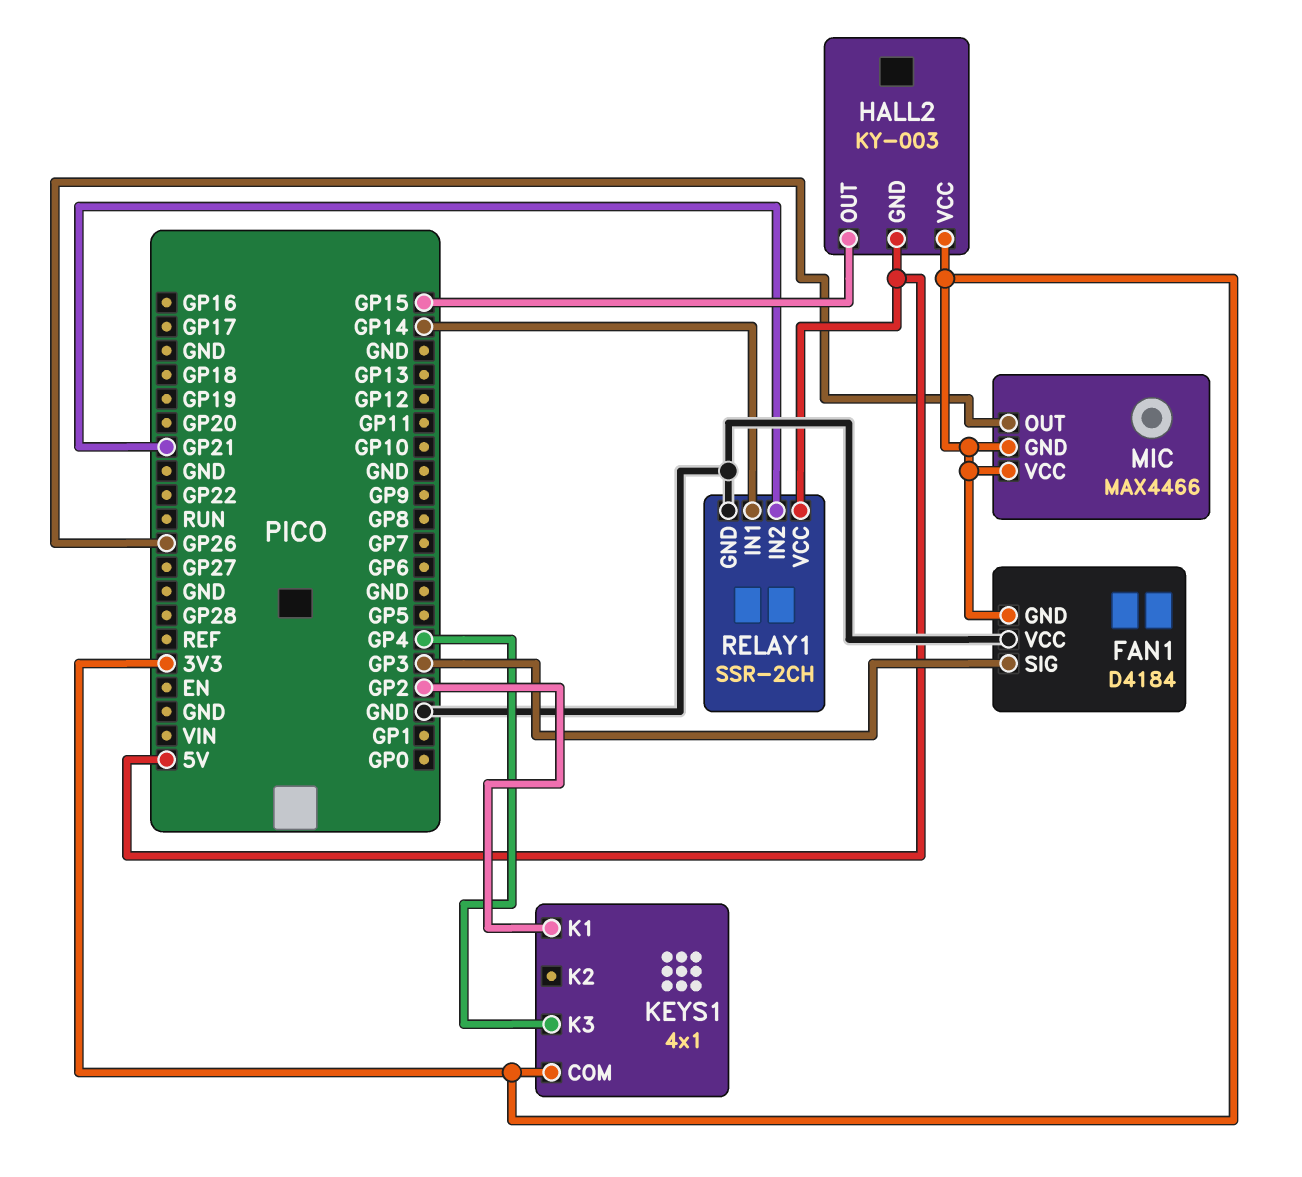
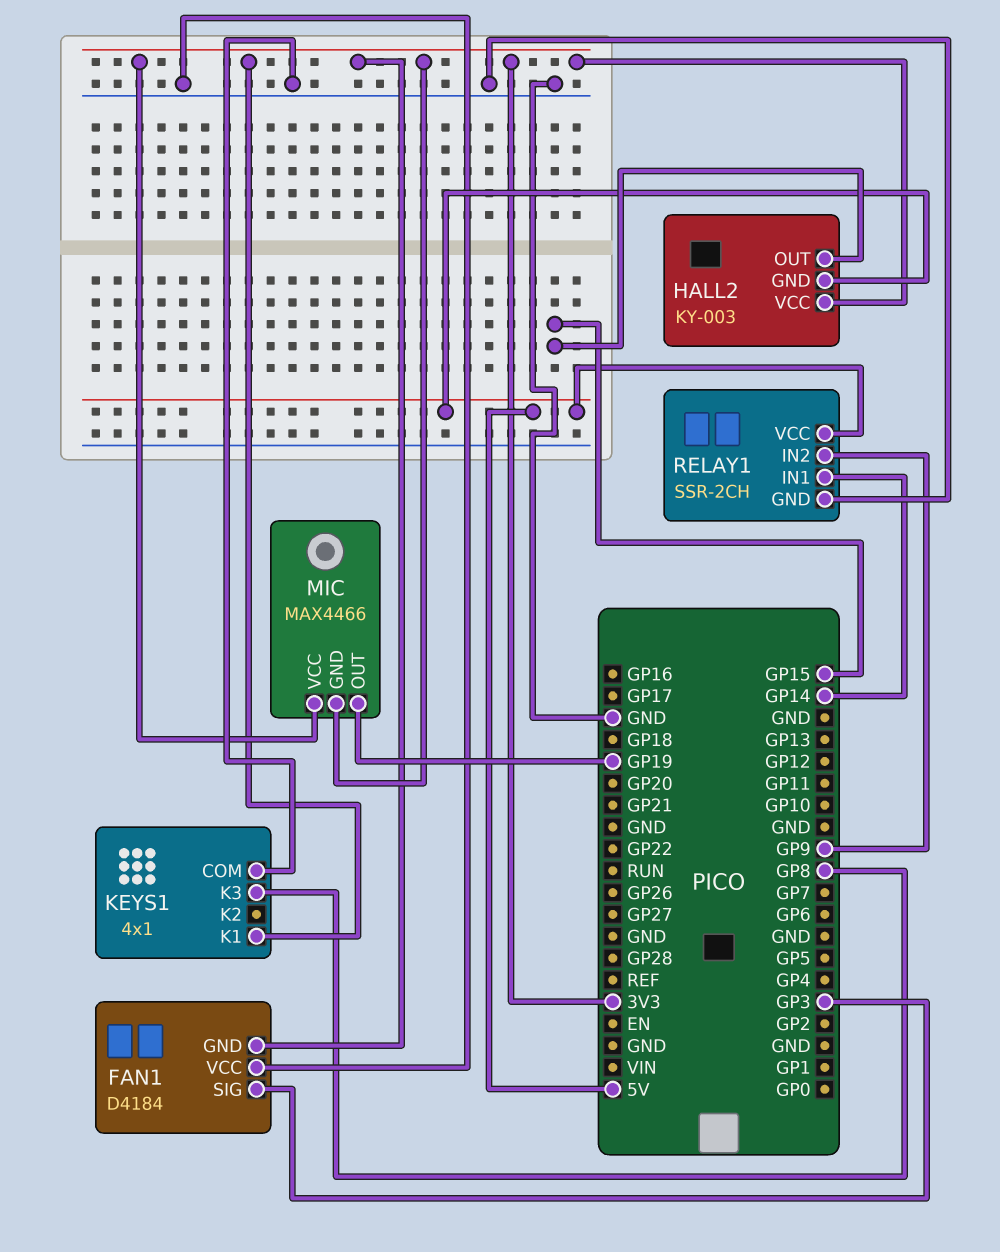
KEYS1 pin COM: 3V3 -> GND
KEYS1 pin K1: GP2 -> 3V3
KEYS1 pin K3: GP4 -> GP8
MIC pin OUT: GP26 -> GP19
RELAY1 pin IN2: GP21 -> GP9

